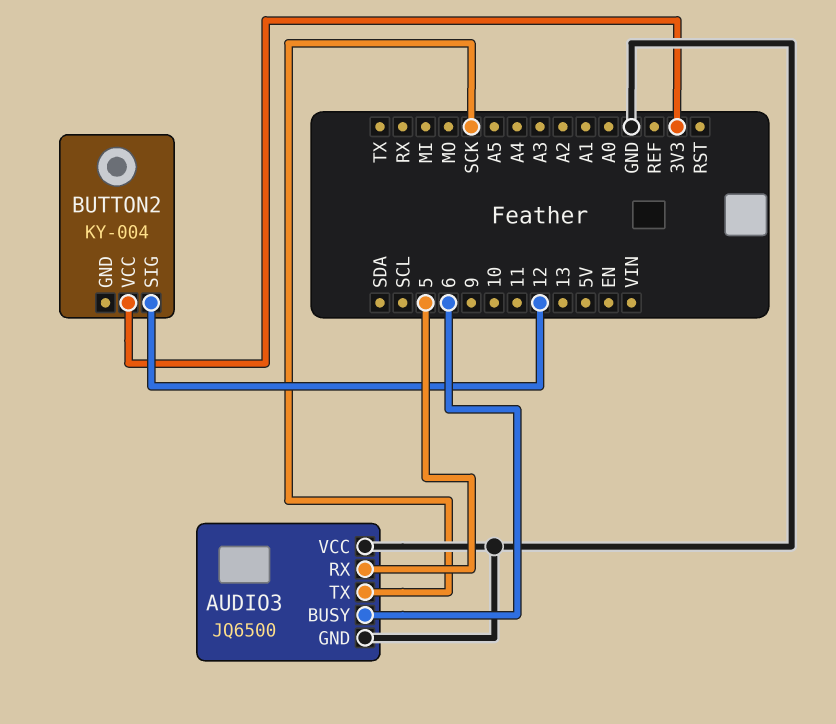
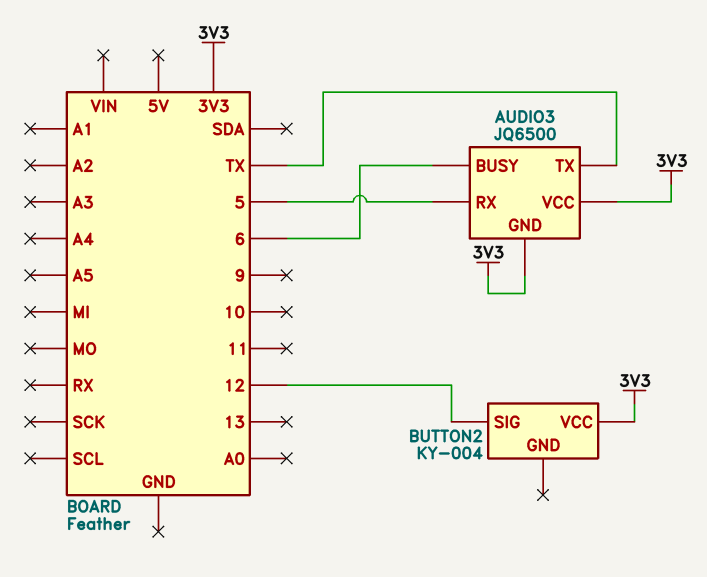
AUDIO3 pin GND: GND -> 3V3
AUDIO3 pin TX: SCK -> TX
AUDIO3 pin VCC: GND -> 3V3

